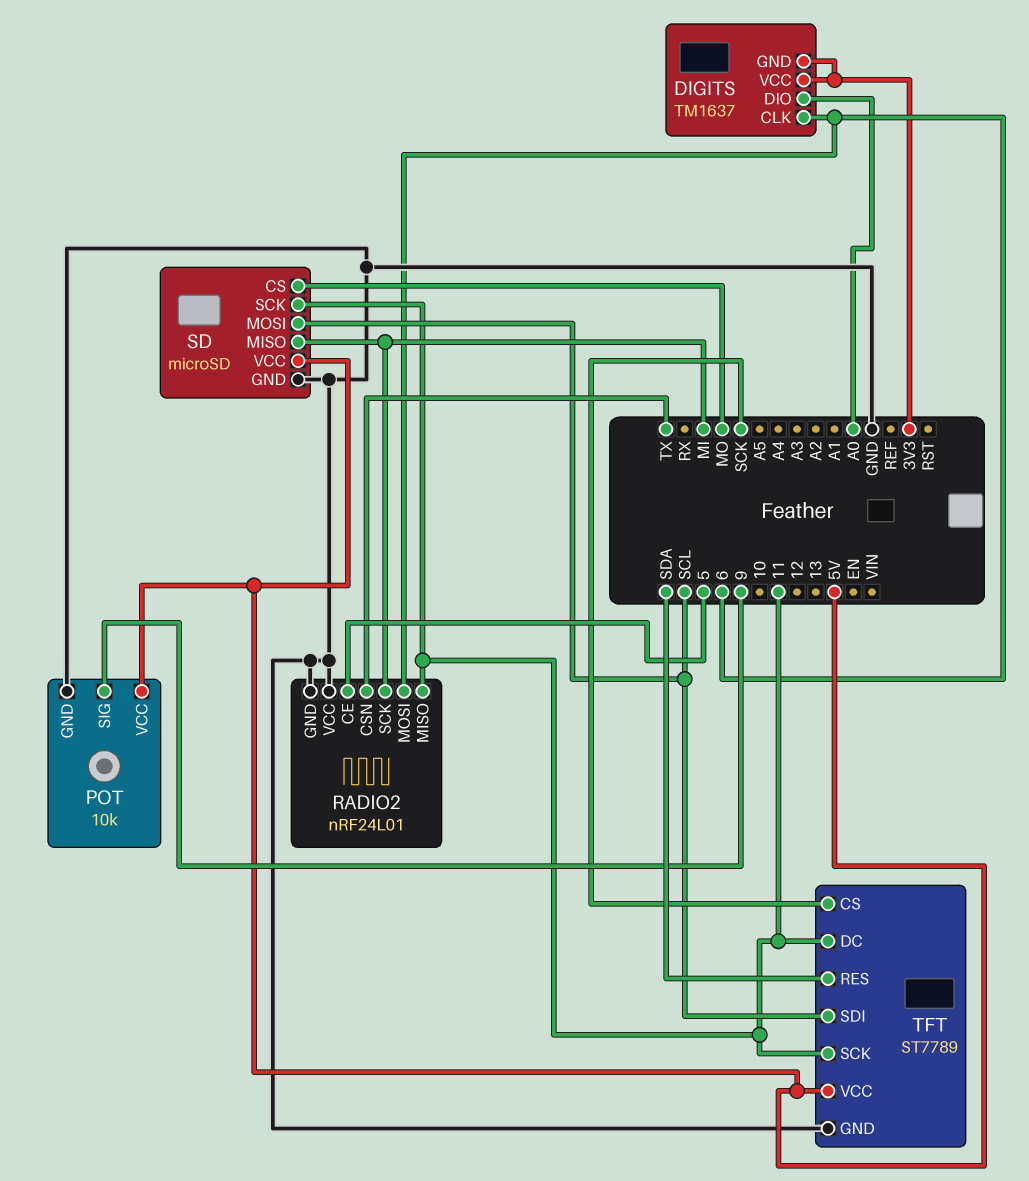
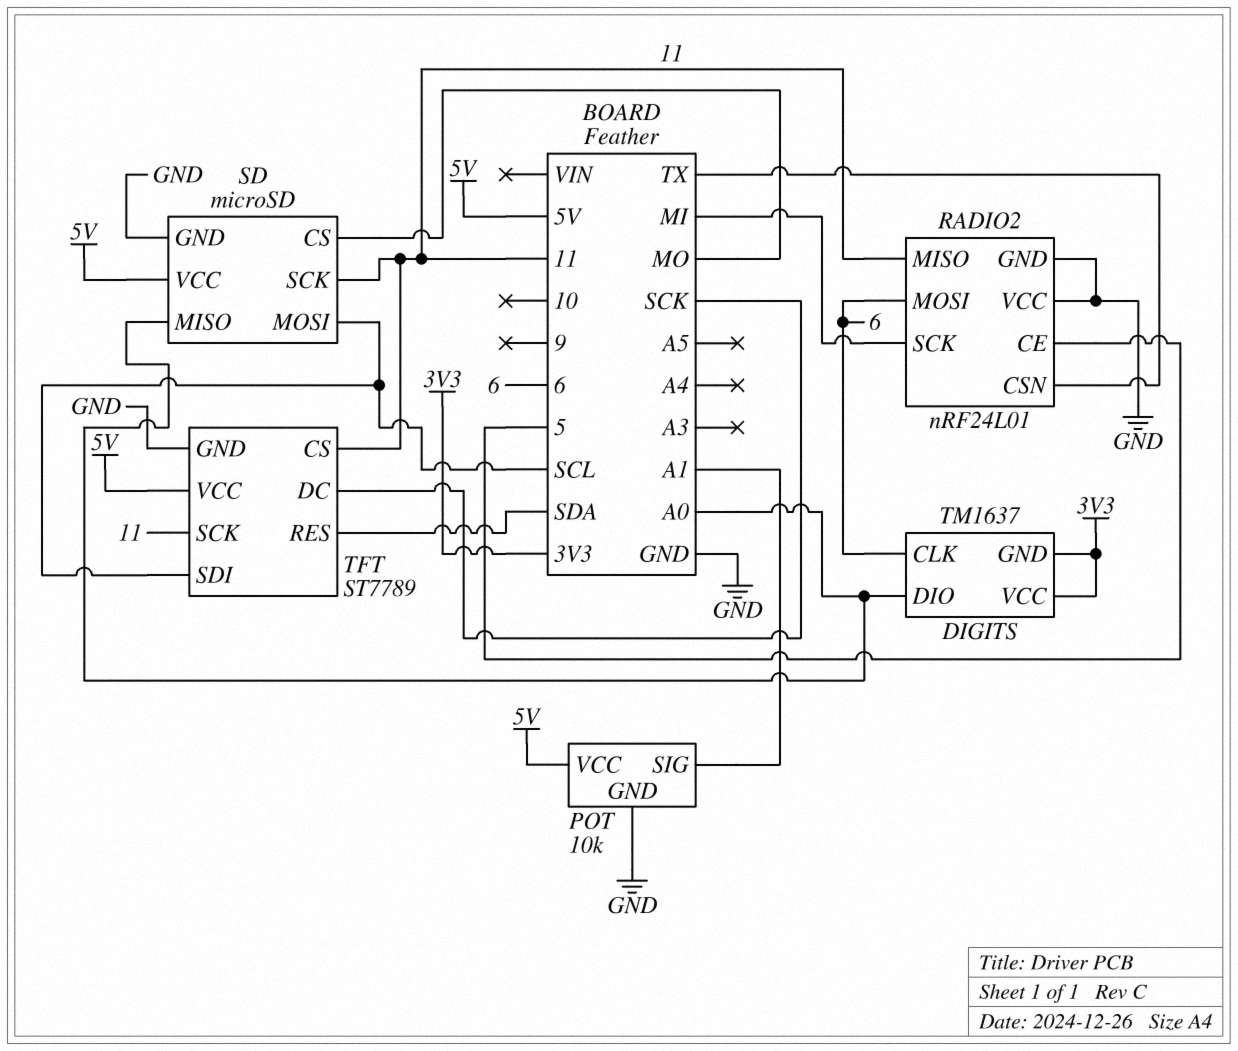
POT pin SIG: 9 -> A1
SD pin MISO: MI -> A0
TFT pin CS: SCK -> 11
TFT pin DC: 11 -> SCK

